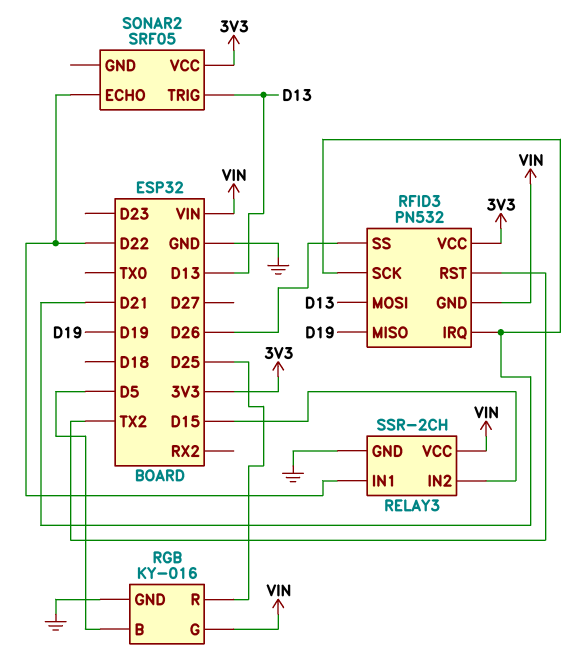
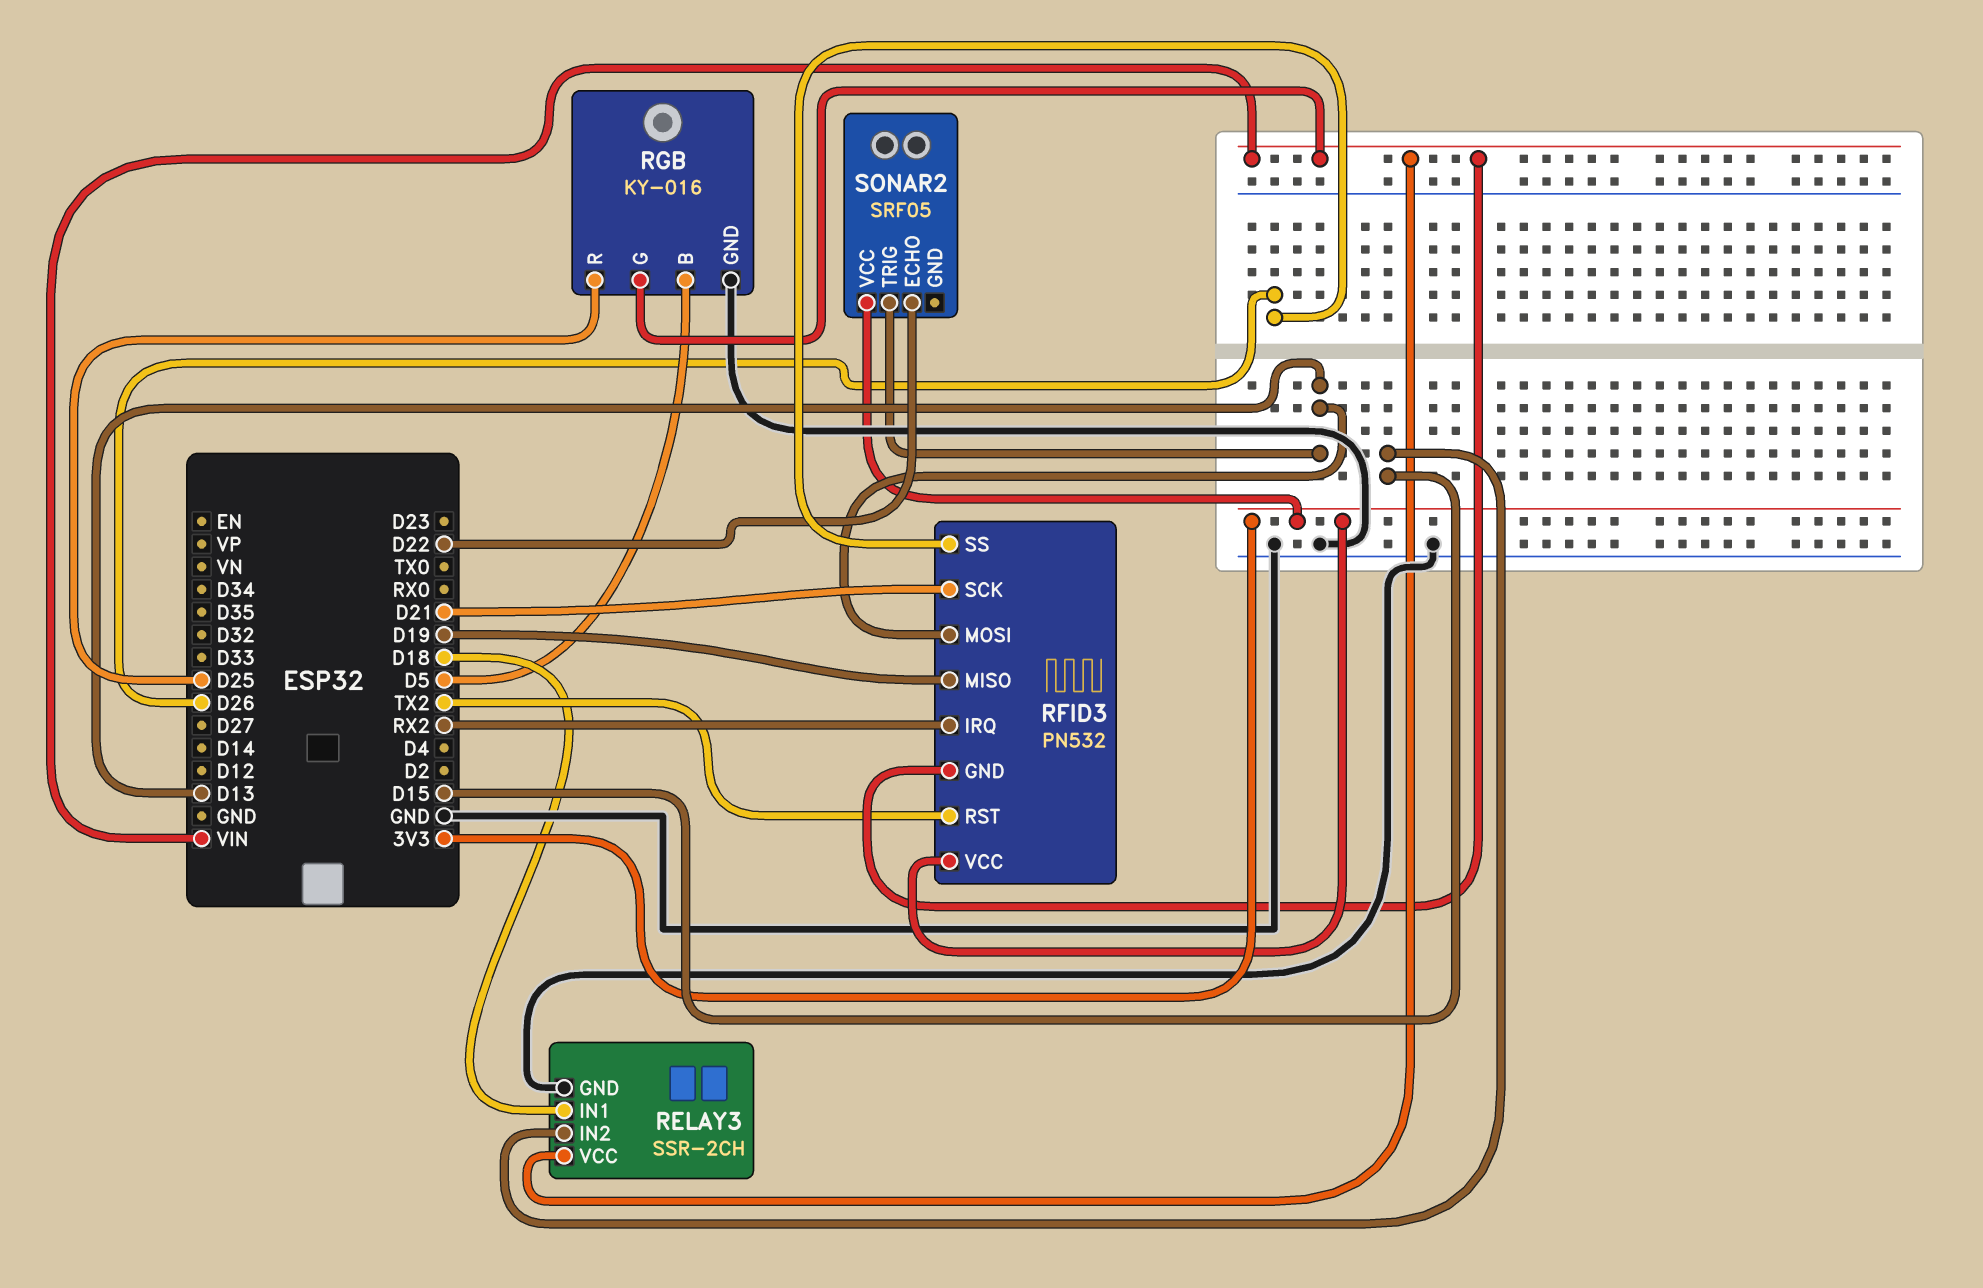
RELAY3 pin IN1: D22 -> D18
RFID3 pin IRQ: D21 -> RX2

